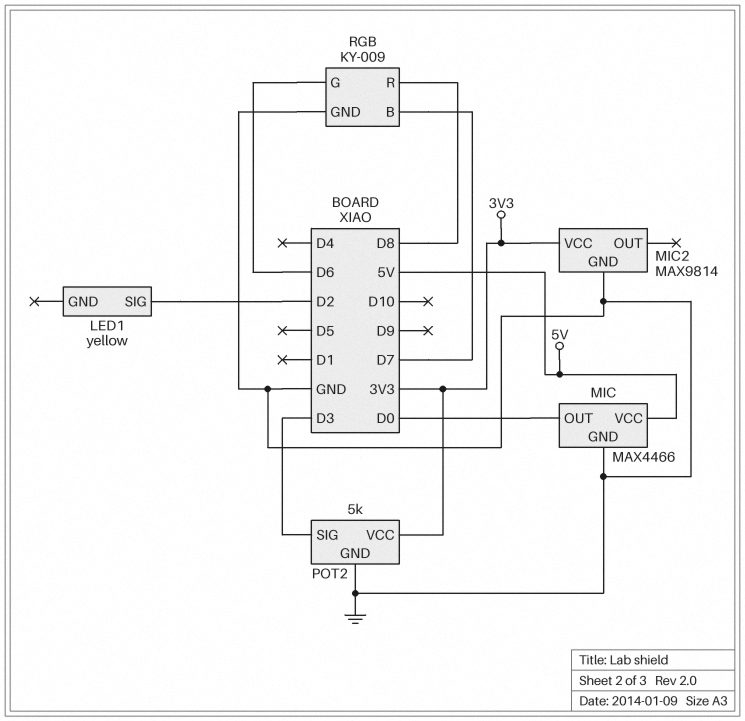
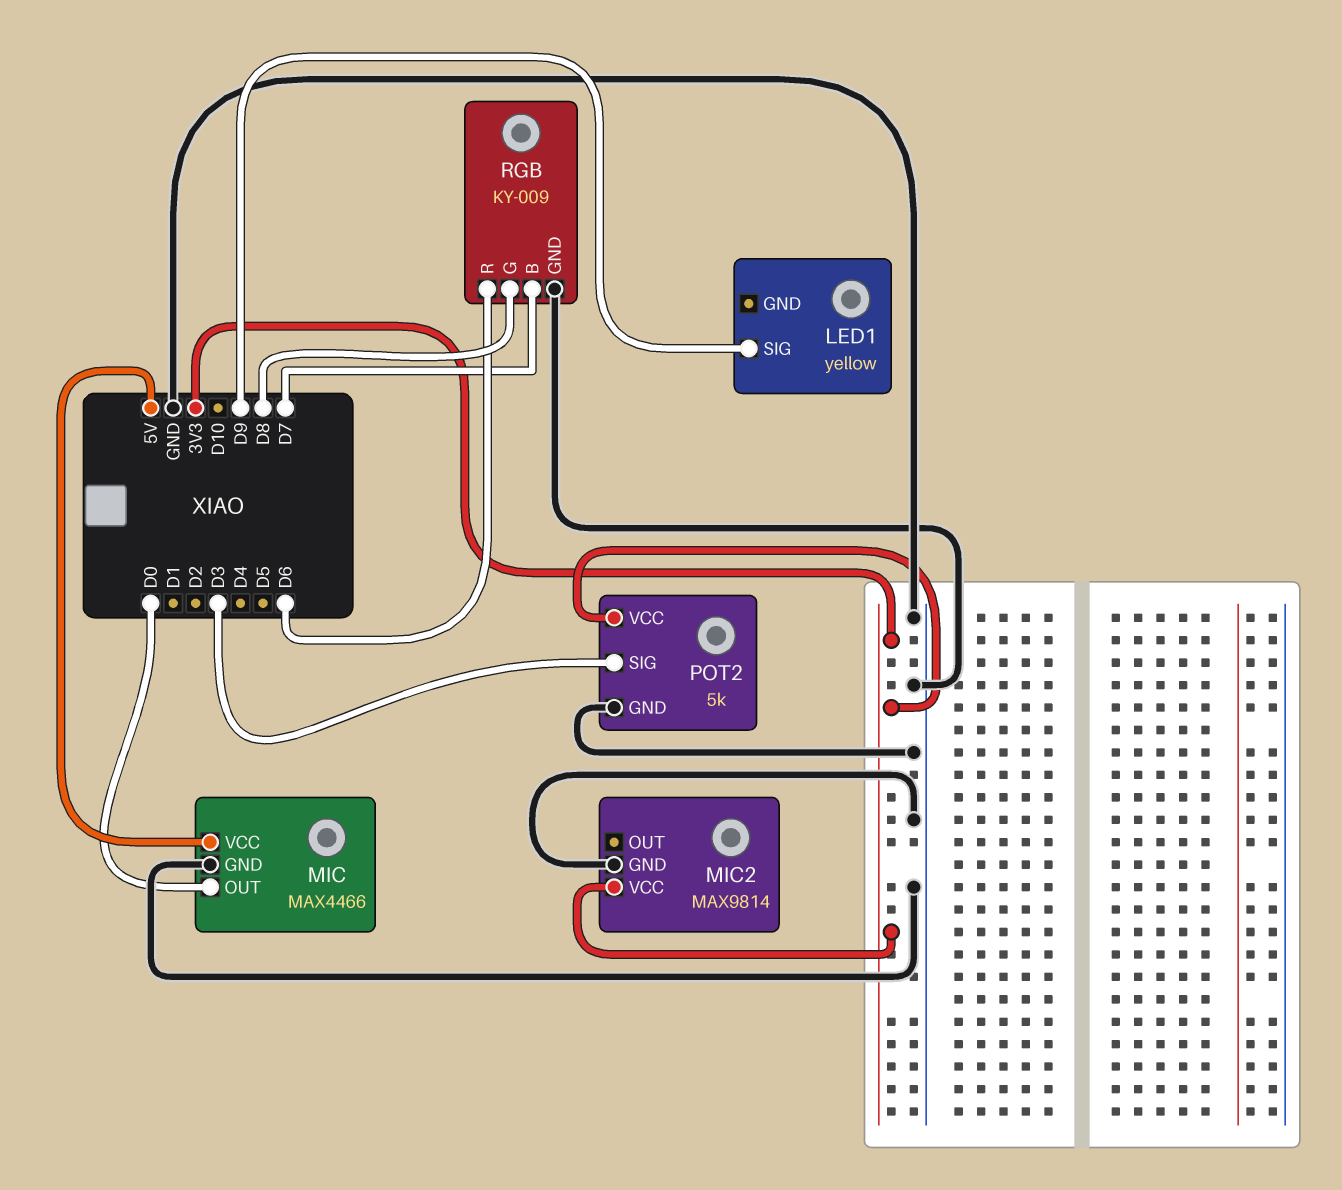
LED1 pin SIG: D2 -> D9
RGB pin G: D6 -> D8
RGB pin R: D8 -> D6

